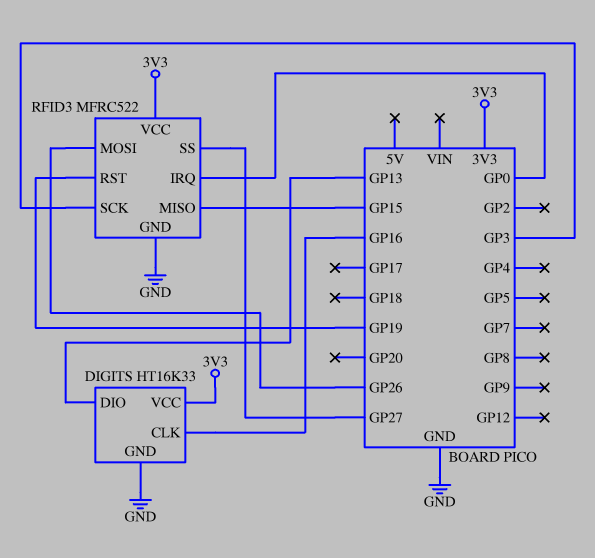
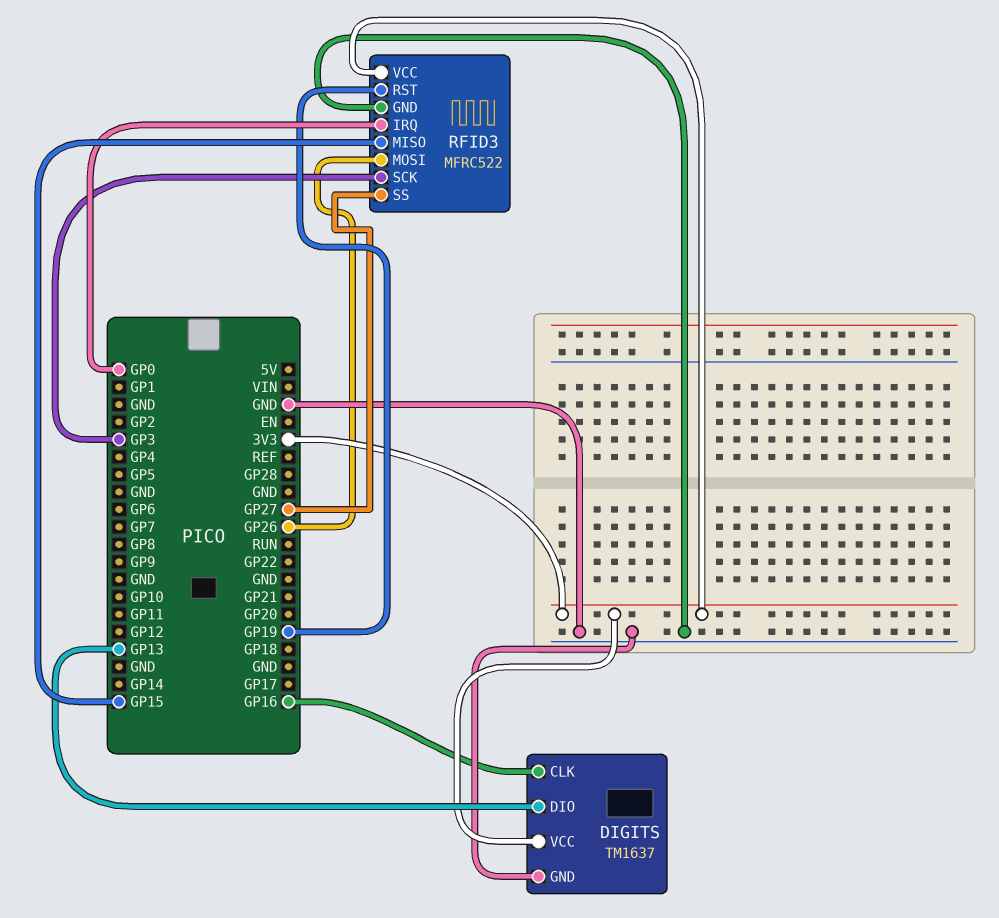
DIGITS: HT16K33 -> TM1637

